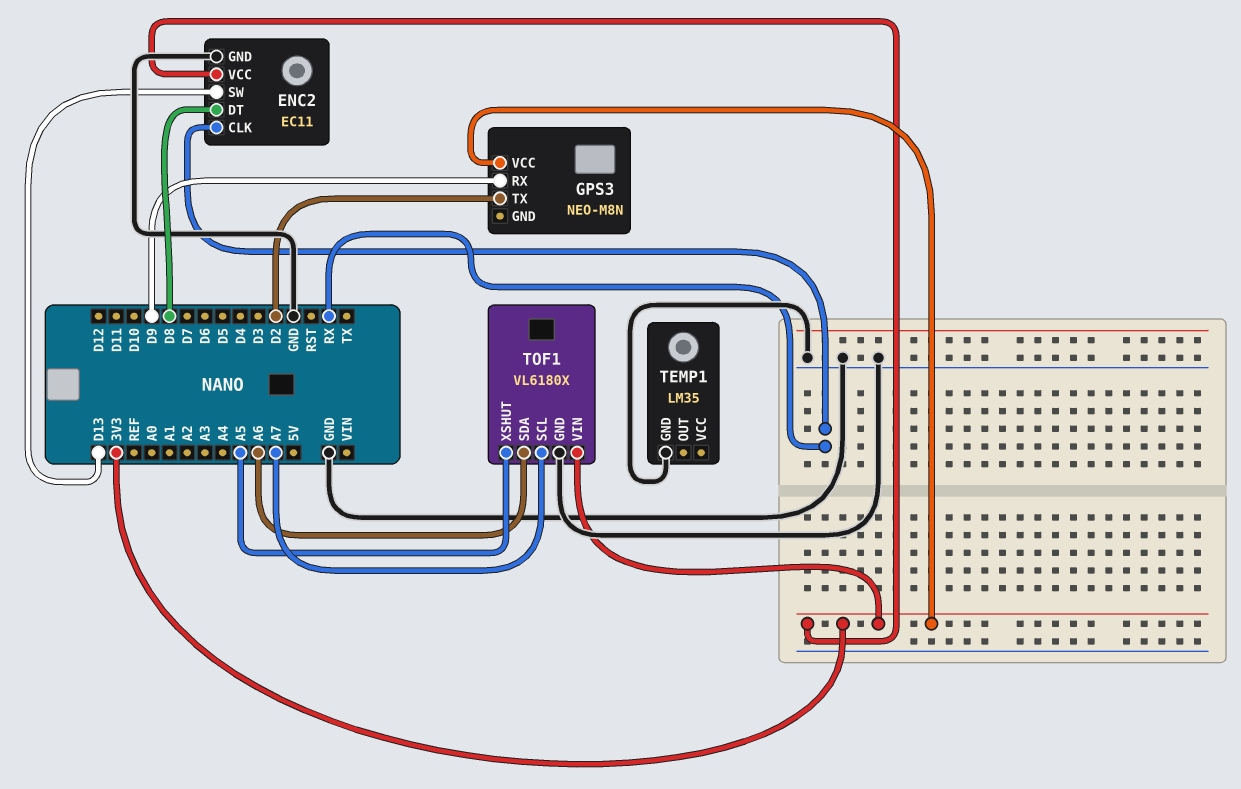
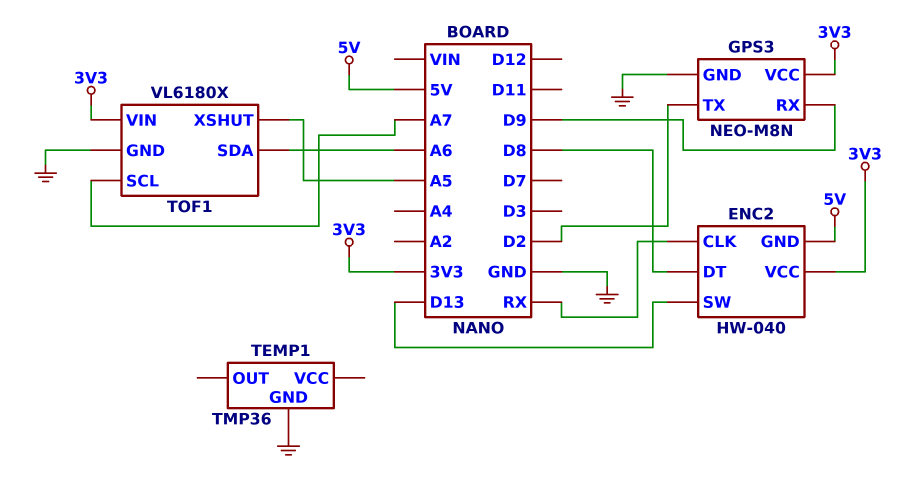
ENC2: EC11 -> HW-040
ENC2 pin GND: GND -> 5V
GPS3 pin GND: none -> GND
TEMP1: LM35 -> TMP36

